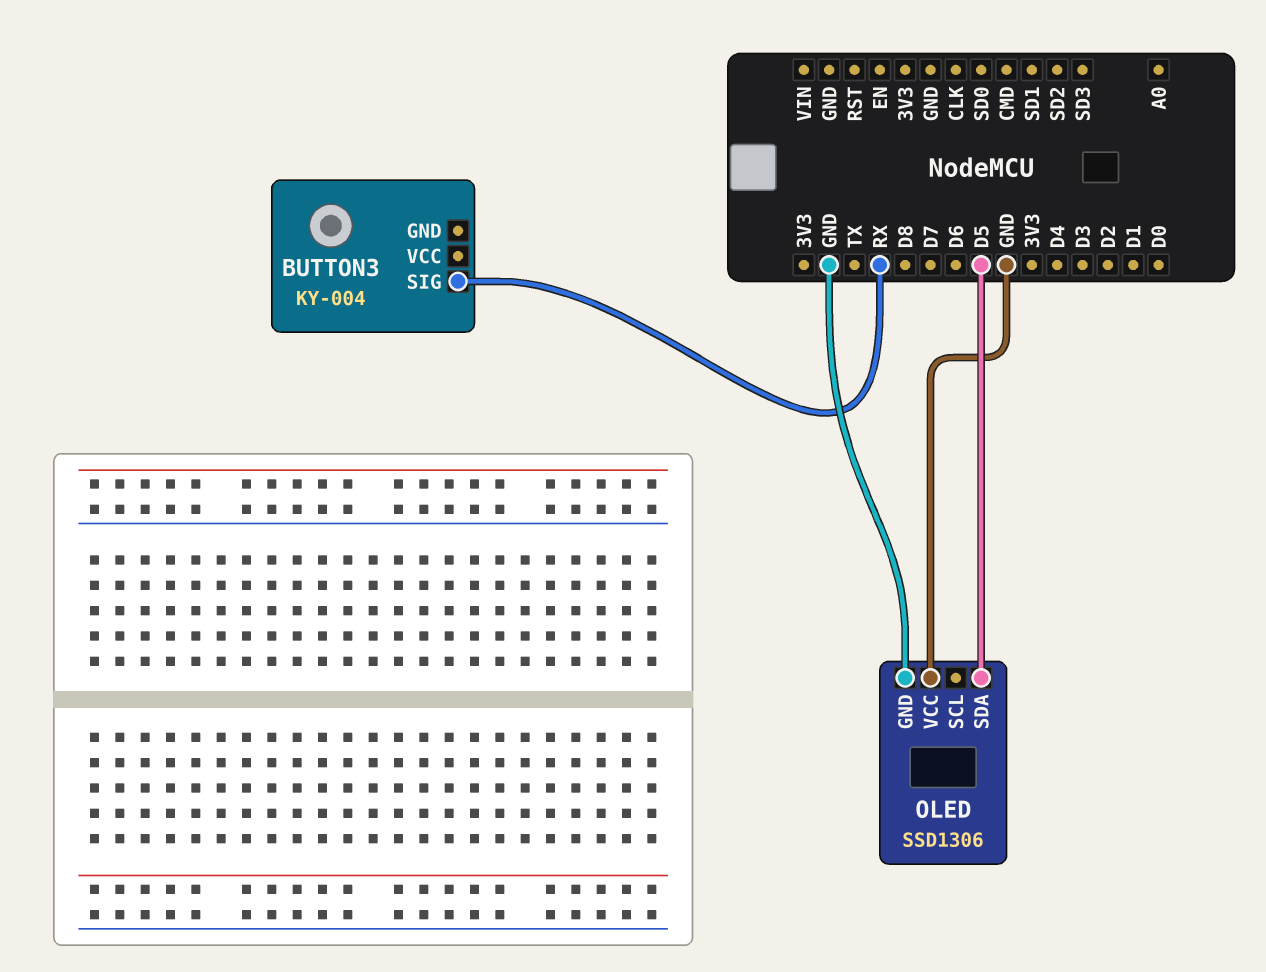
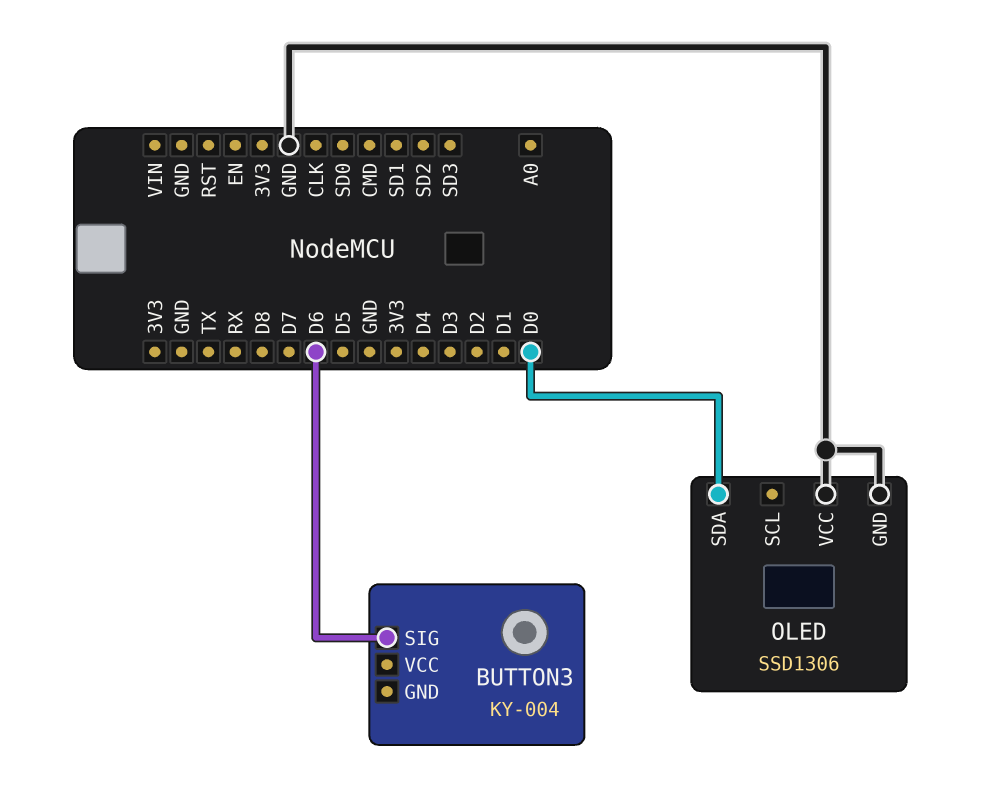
BUTTON3 pin SIG: RX -> D6
OLED pin SDA: D5 -> D0

